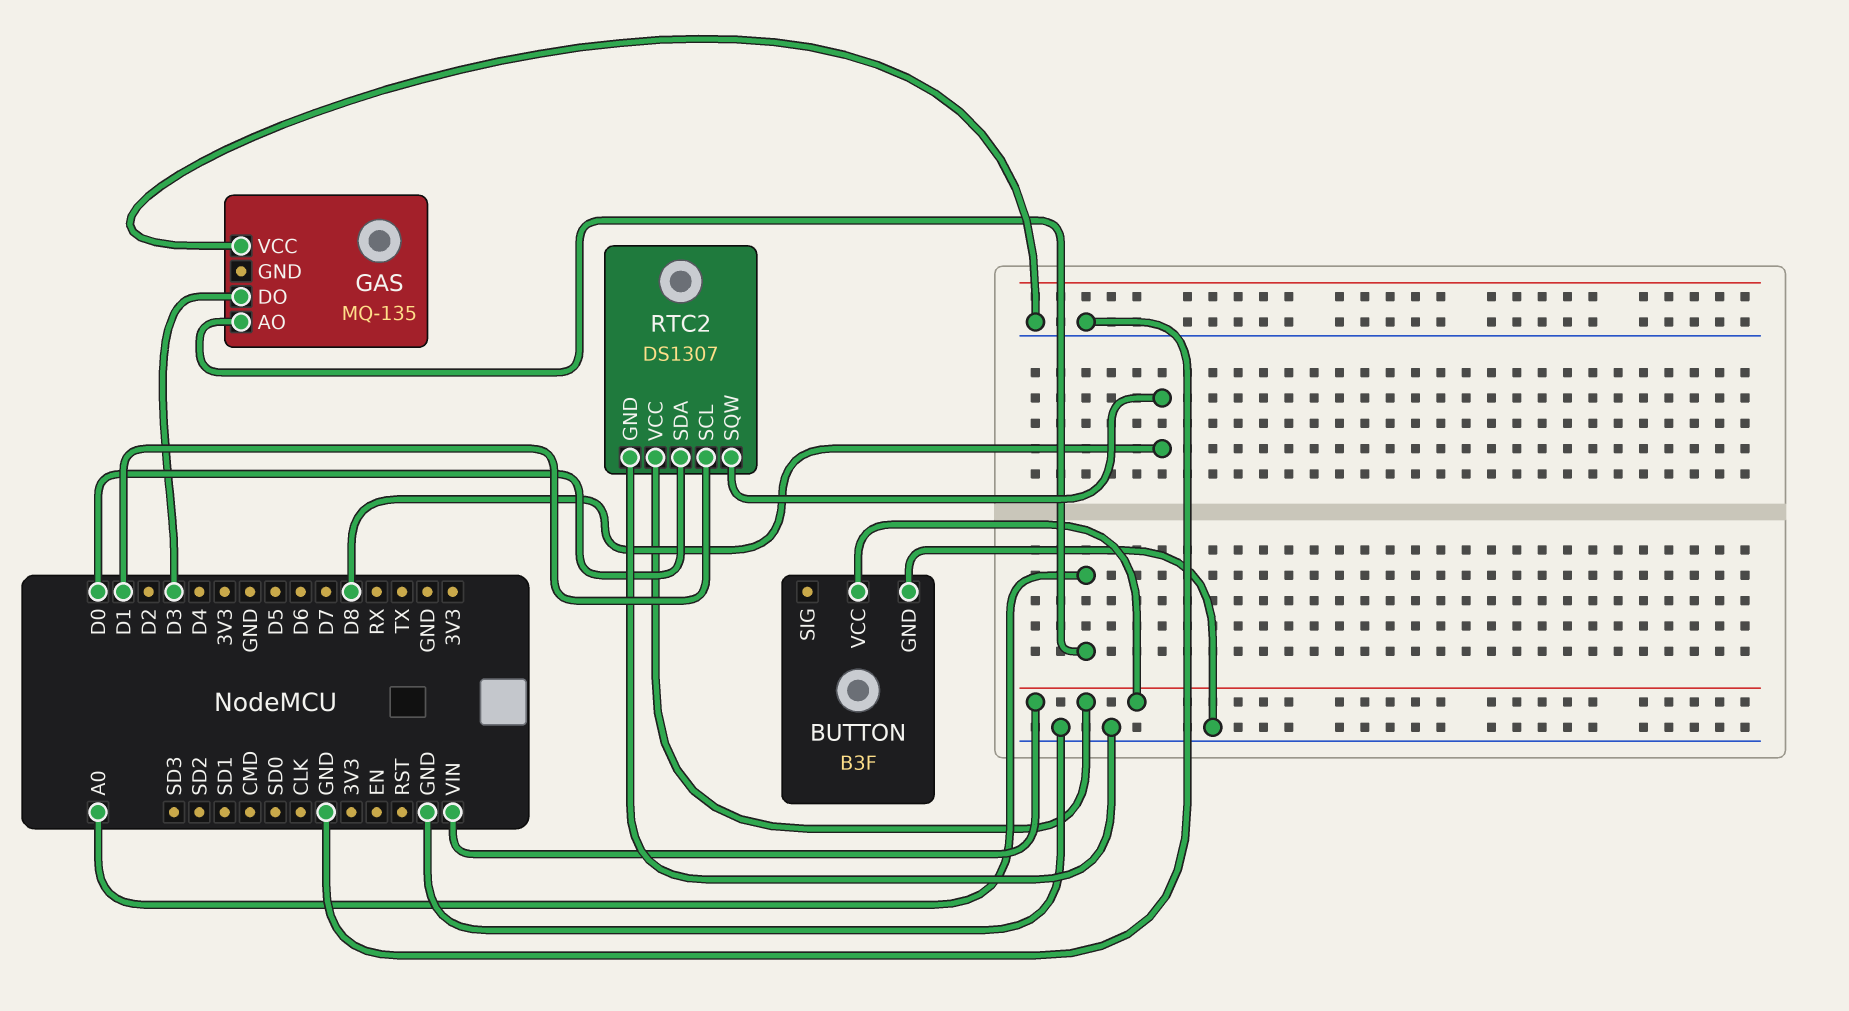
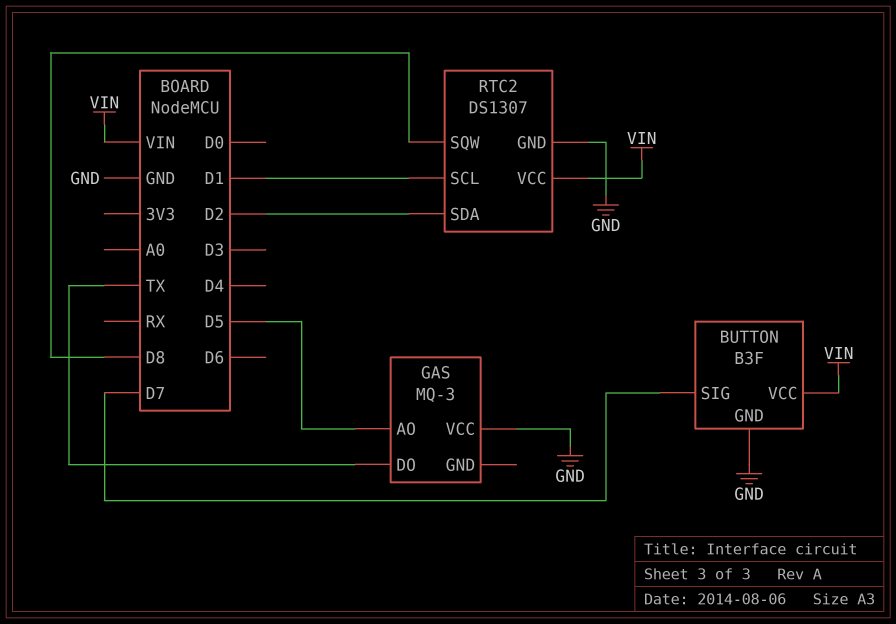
BUTTON pin SIG: none -> D7
GAS: MQ-135 -> MQ-3
GAS pin AO: A0 -> D5
GAS pin DO: D3 -> TX
RTC2 pin SDA: D0 -> D2

